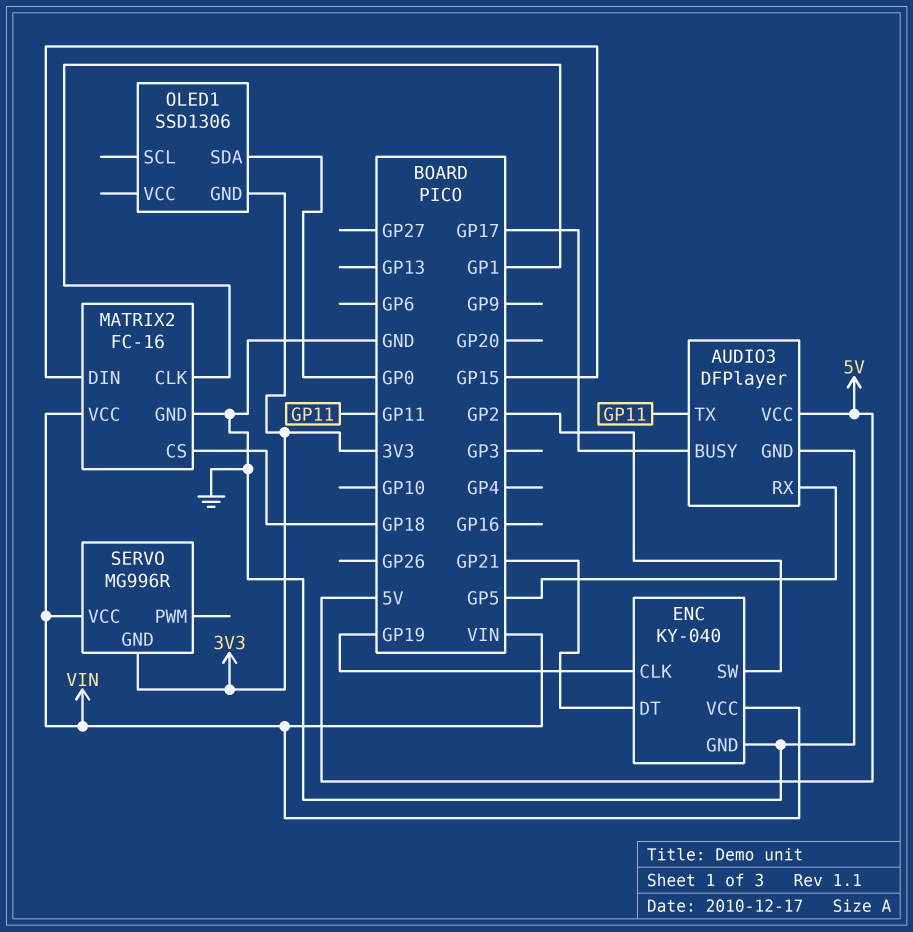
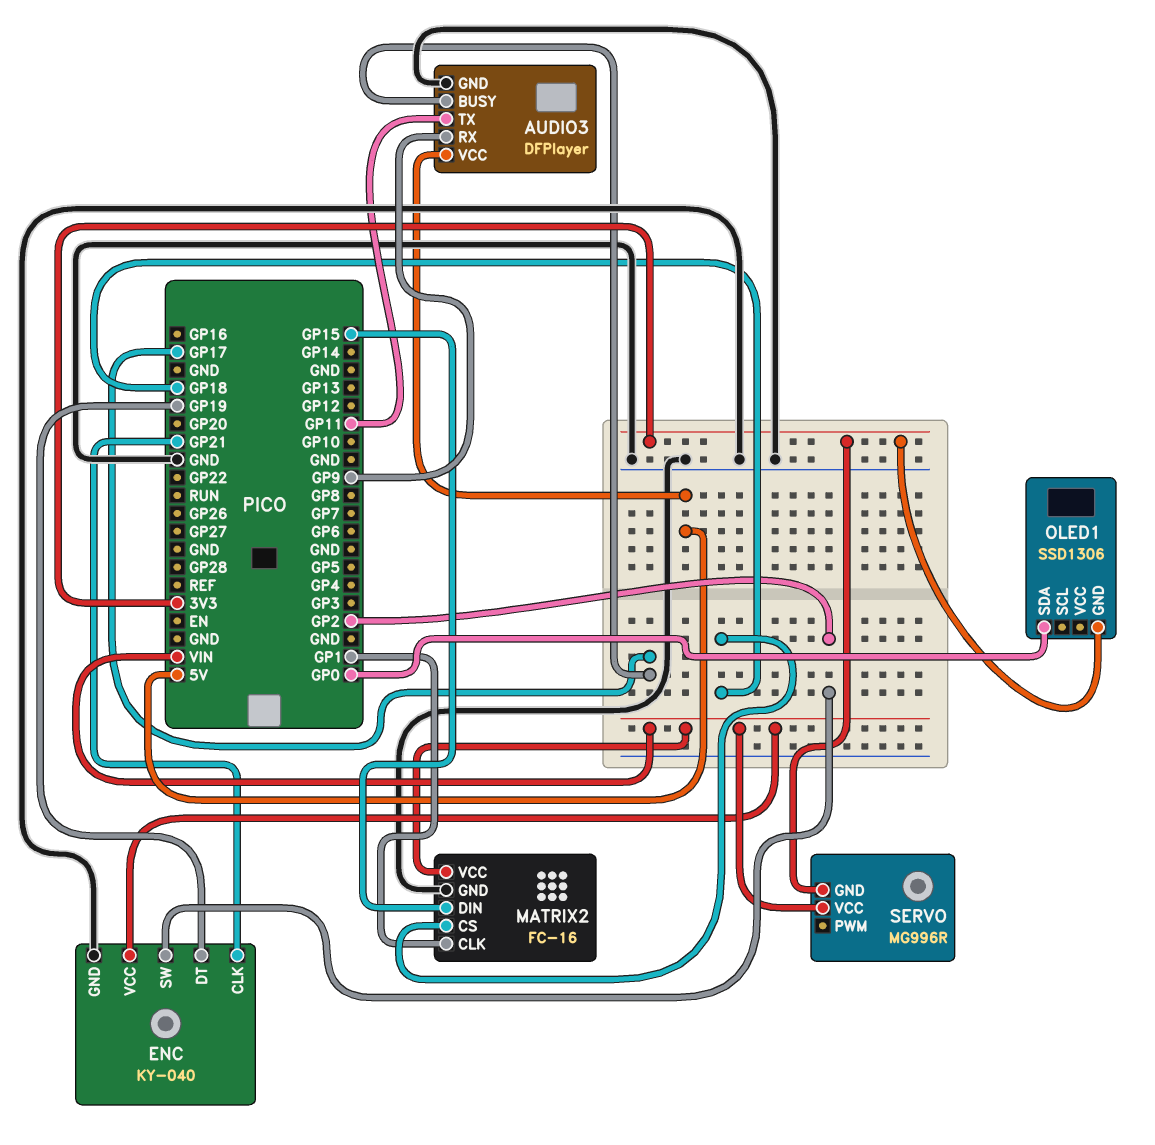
AUDIO3 pin RX: GP5 -> GP9
ENC pin CLK: GP19 -> GP21
ENC pin DT: GP21 -> GP19

